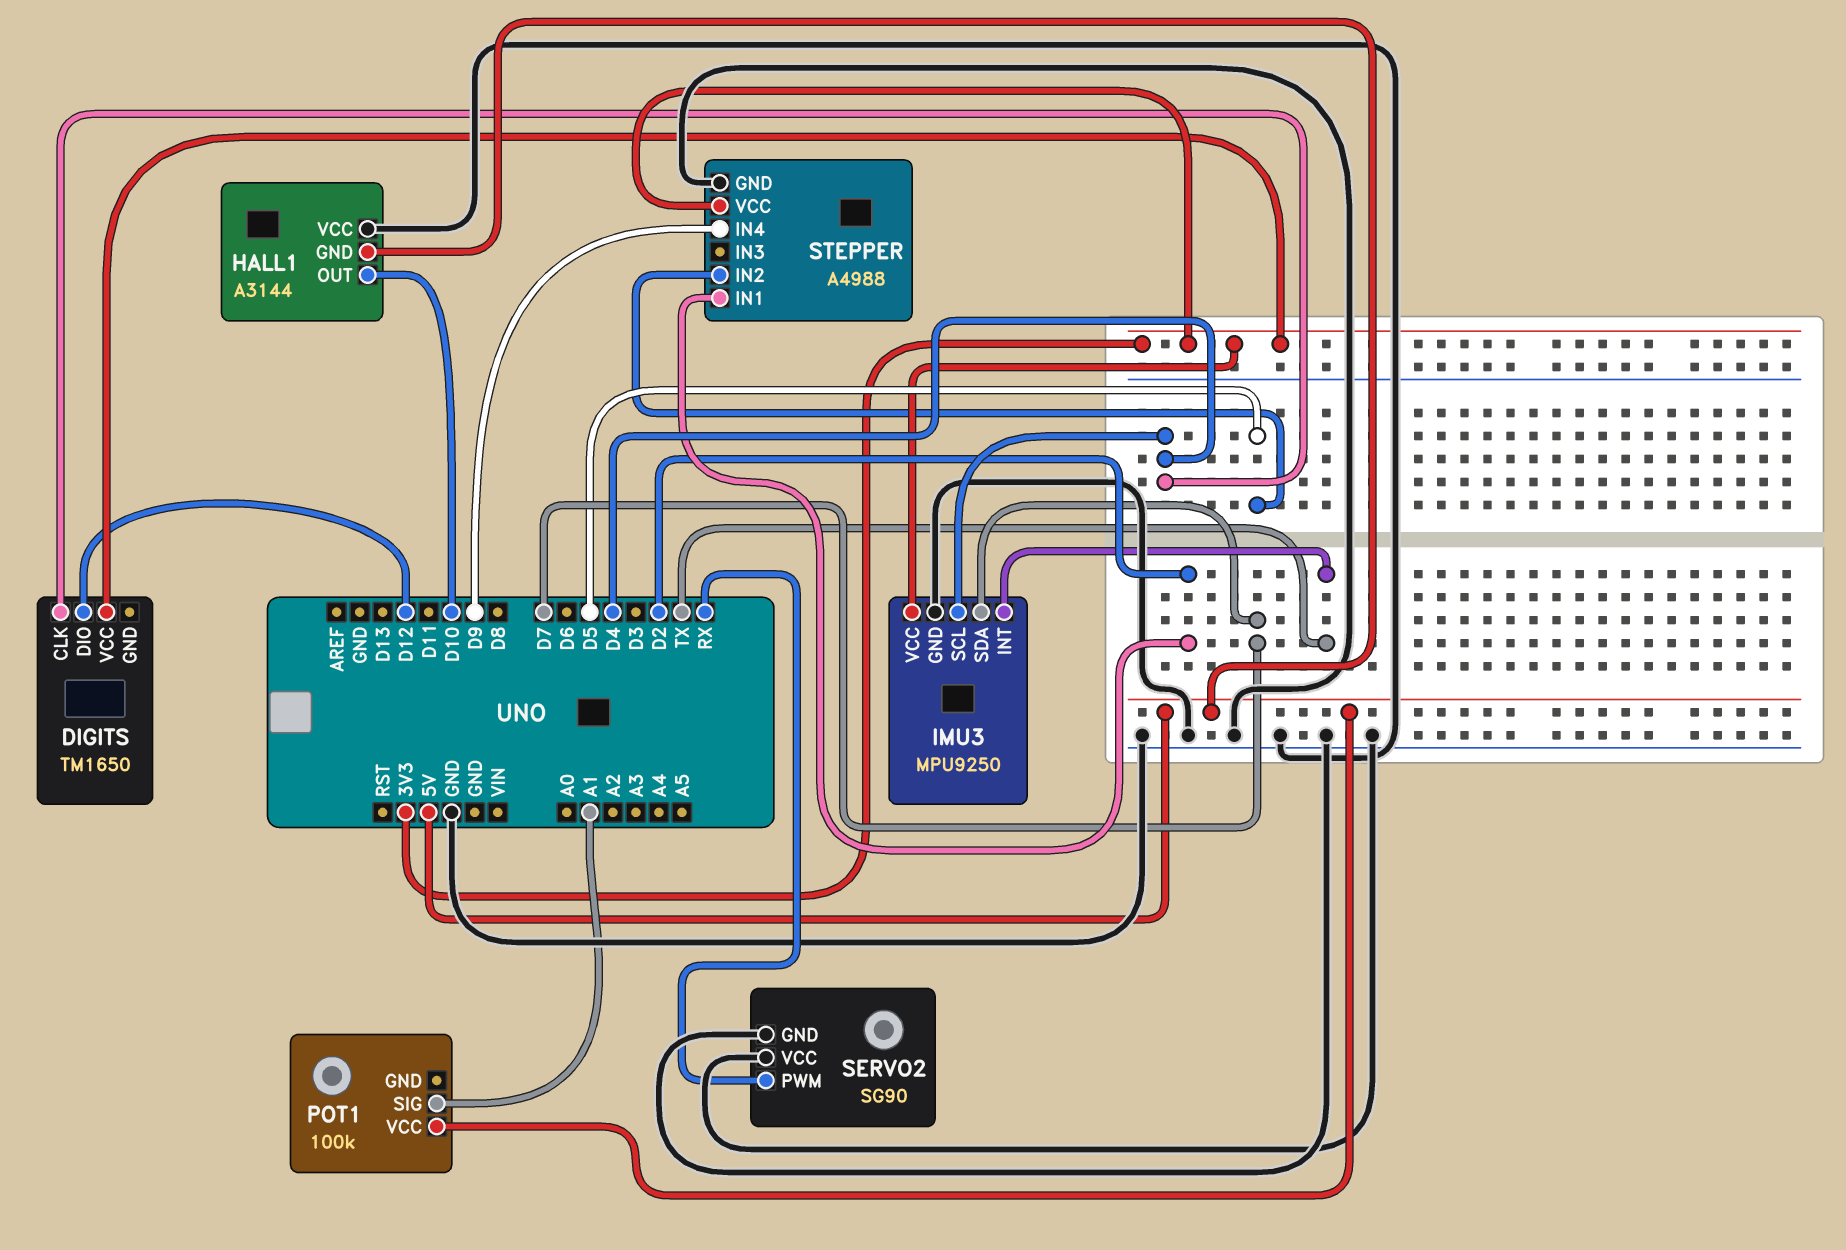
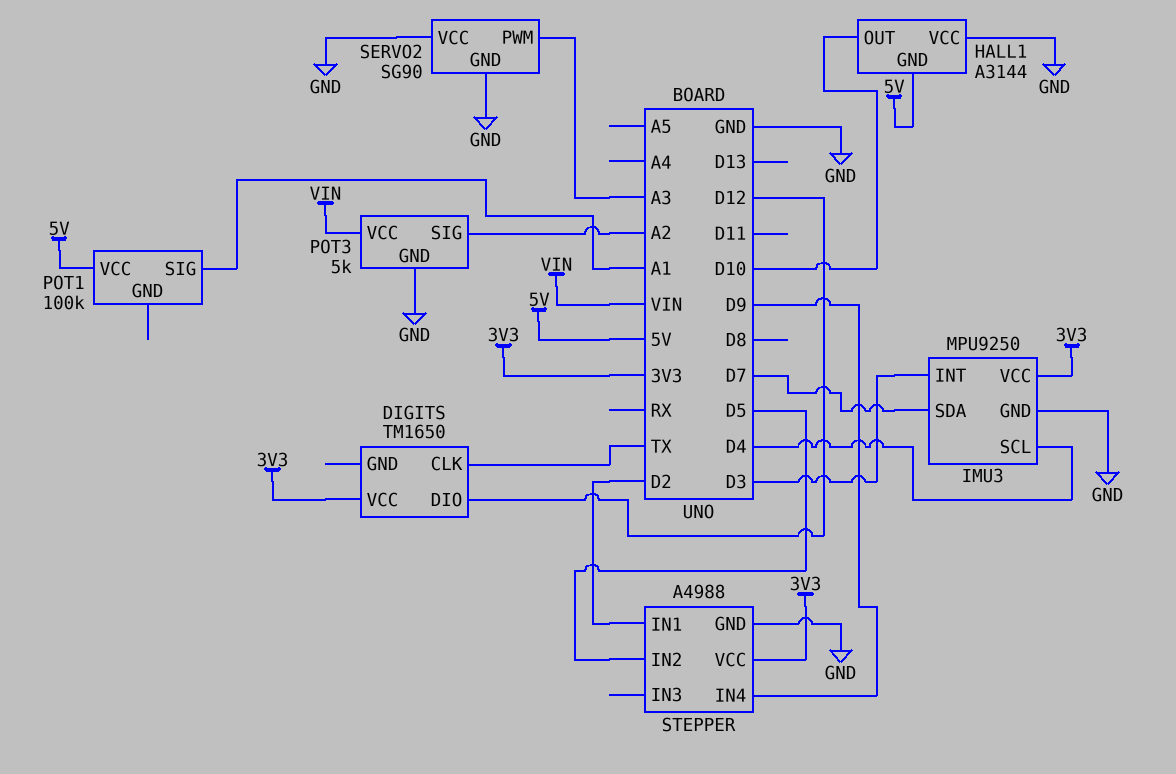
DIGITS pin CLK: D4 -> TX
IMU3 pin INT: TX -> D3
POT3: none -> 5k
POT3 pin GND: none -> GND
POT3 pin SIG: none -> A2
POT3 pin VCC: none -> VIN
SERVO2 pin PWM: RX -> A3

